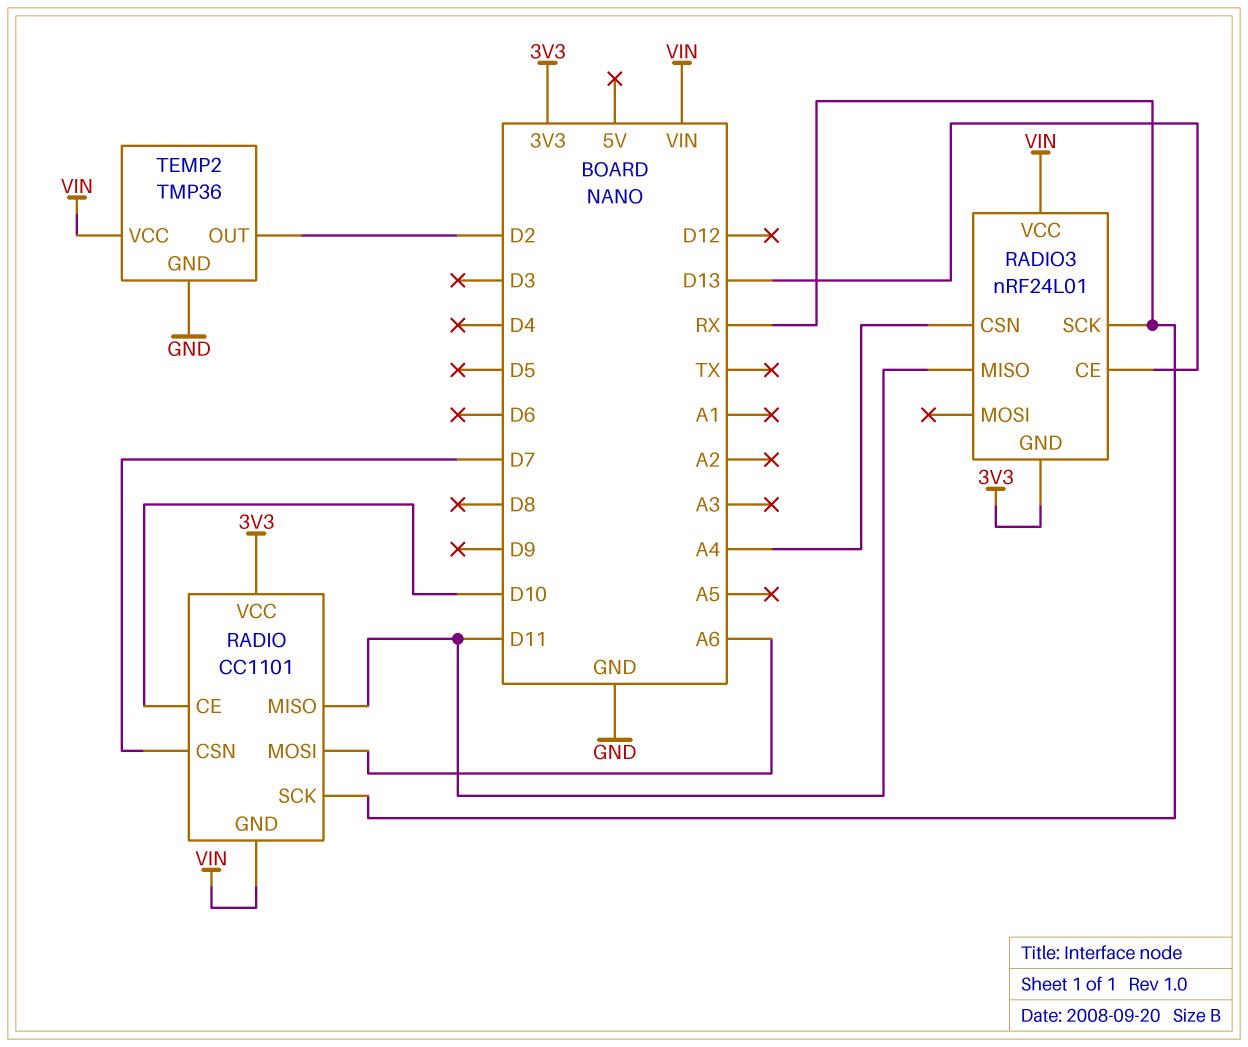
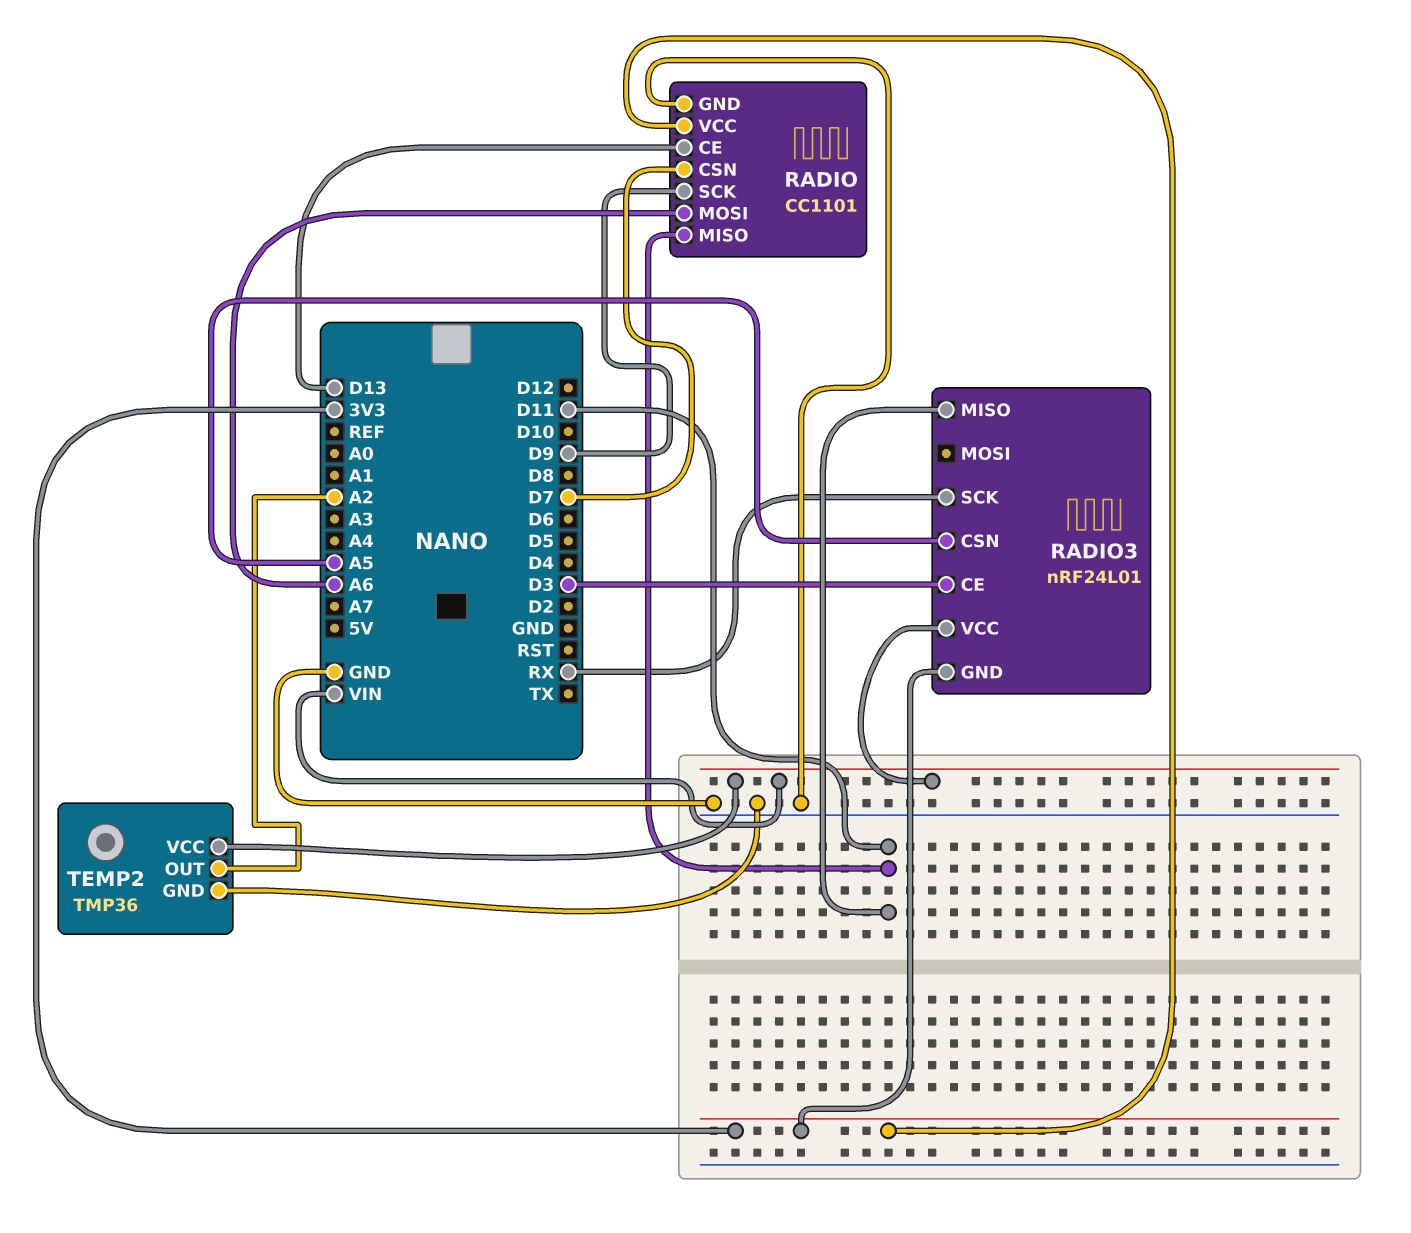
RADIO pin CE: D10 -> D13
RADIO pin GND: VIN -> GND
RADIO pin SCK: RX -> D9
RADIO3 pin CE: D13 -> D3
RADIO3 pin CSN: A4 -> A5
TEMP2 pin OUT: D2 -> A2

